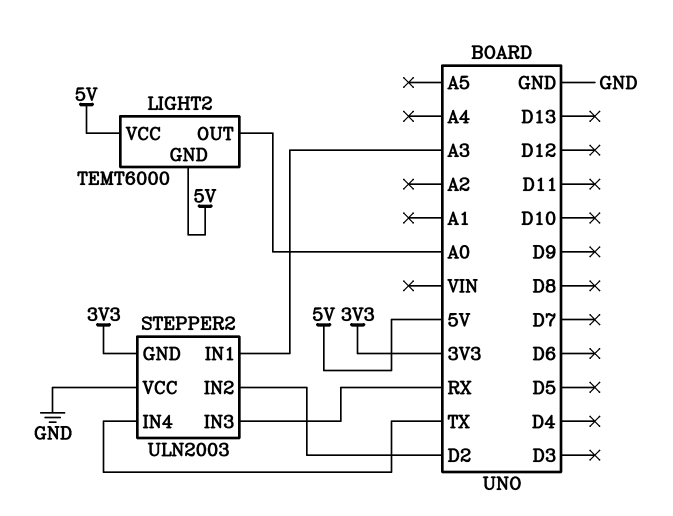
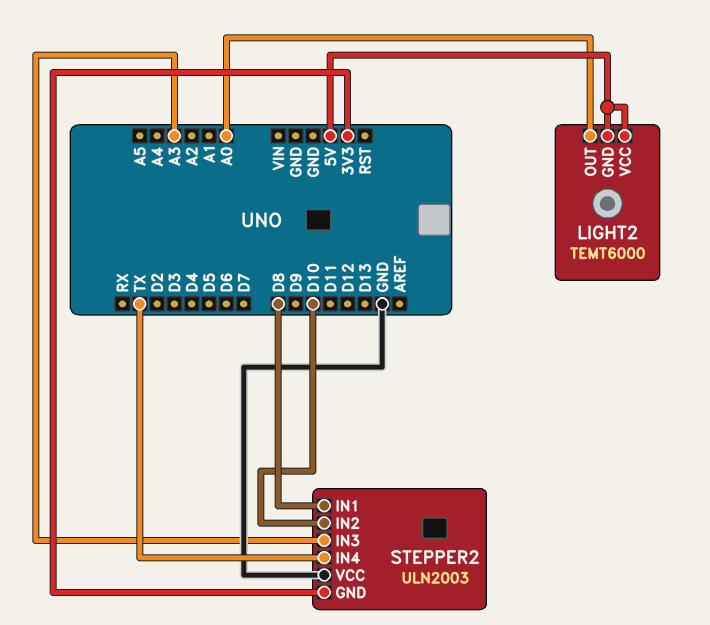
STEPPER2 pin IN1: A3 -> D8
STEPPER2 pin IN2: D2 -> D10
STEPPER2 pin IN3: RX -> A3

